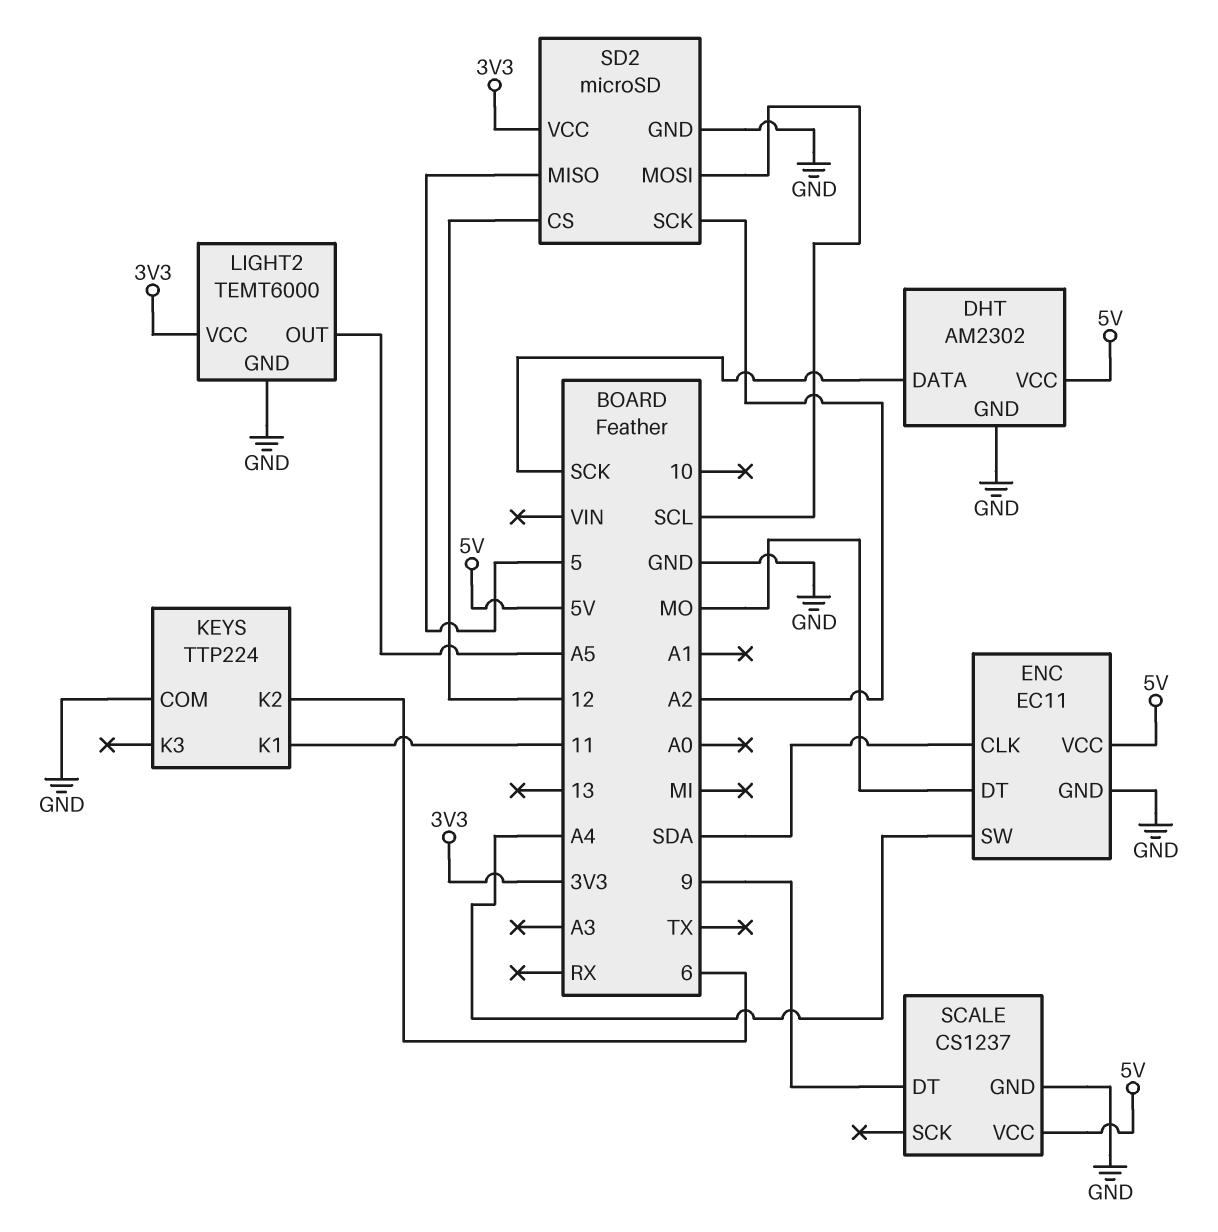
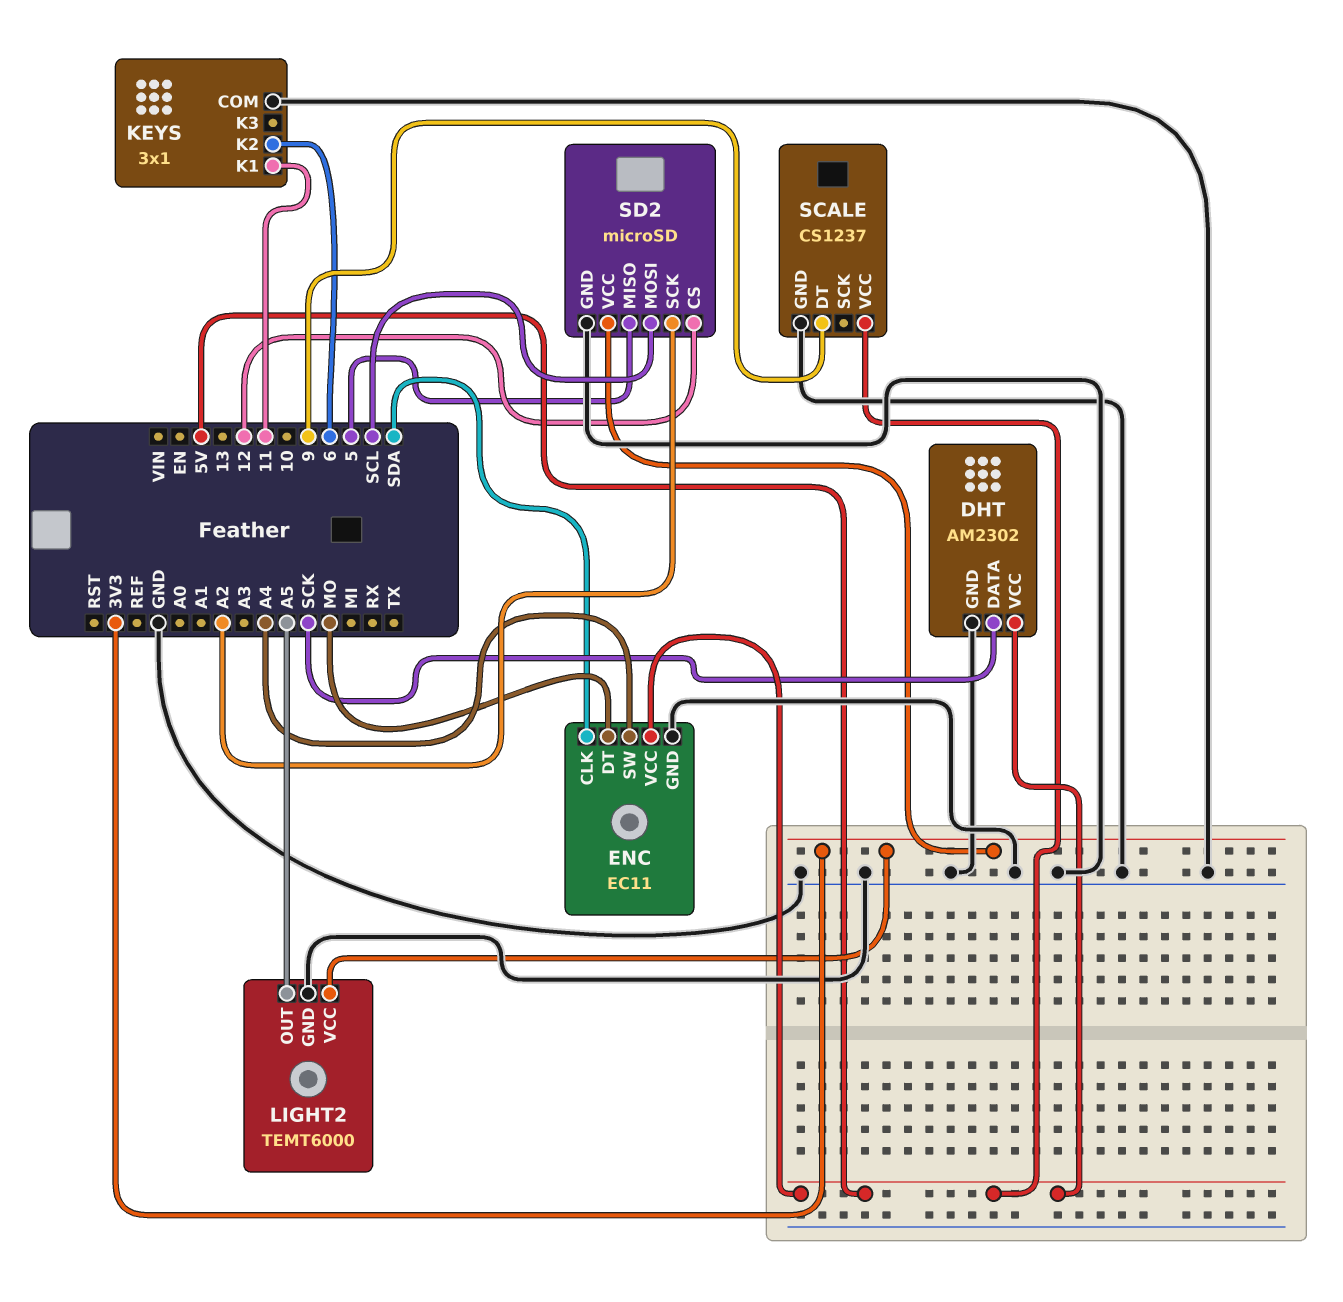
KEYS: TTP224 -> 3x1

